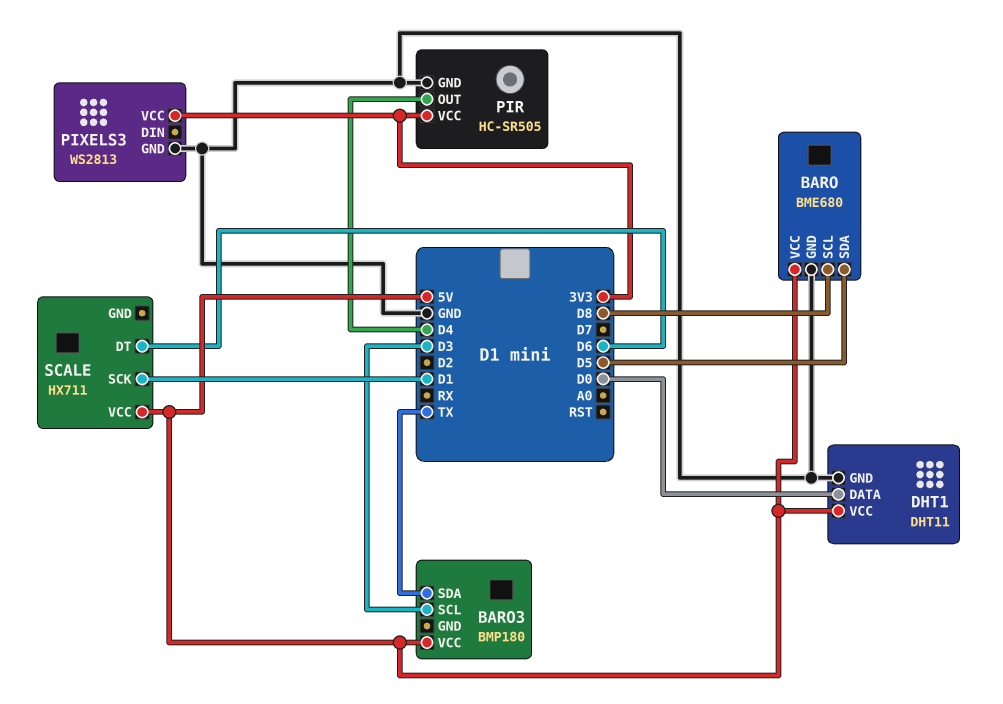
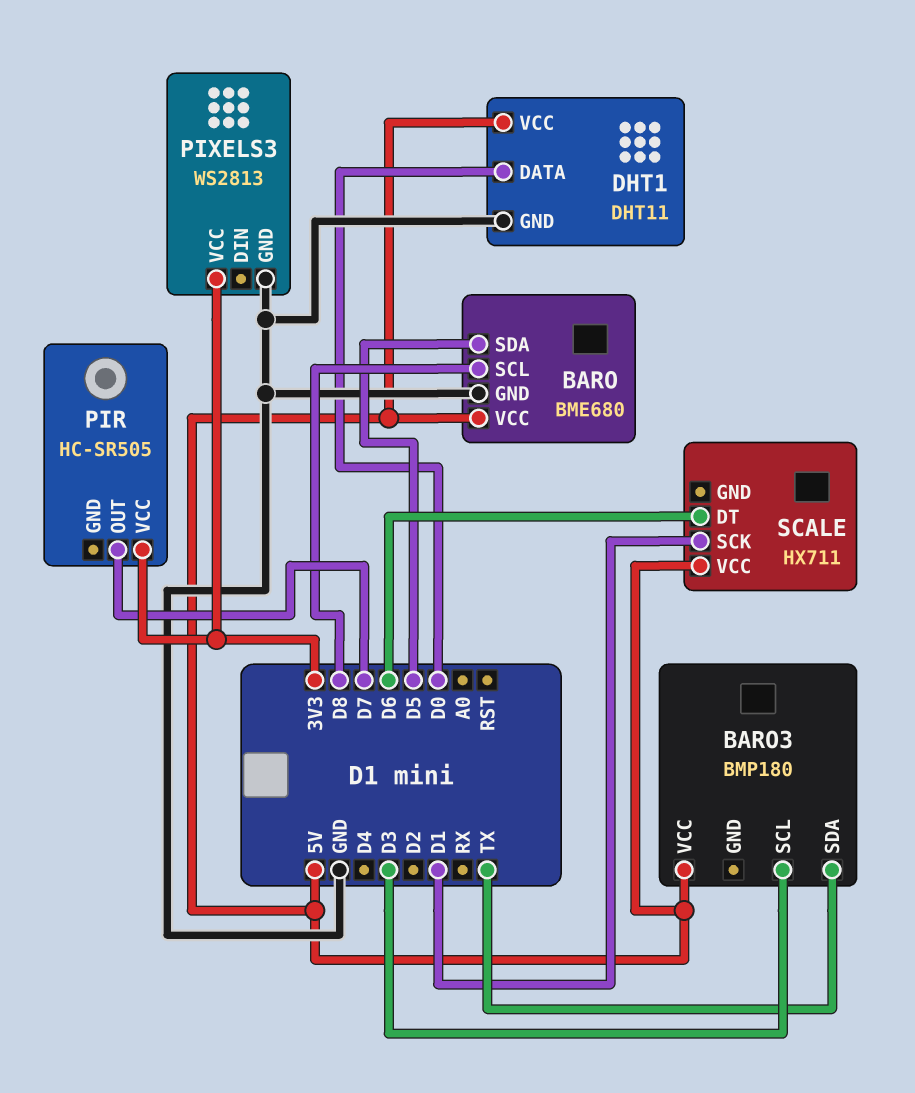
PIR pin GND: GND -> none
PIR pin OUT: D4 -> D7

